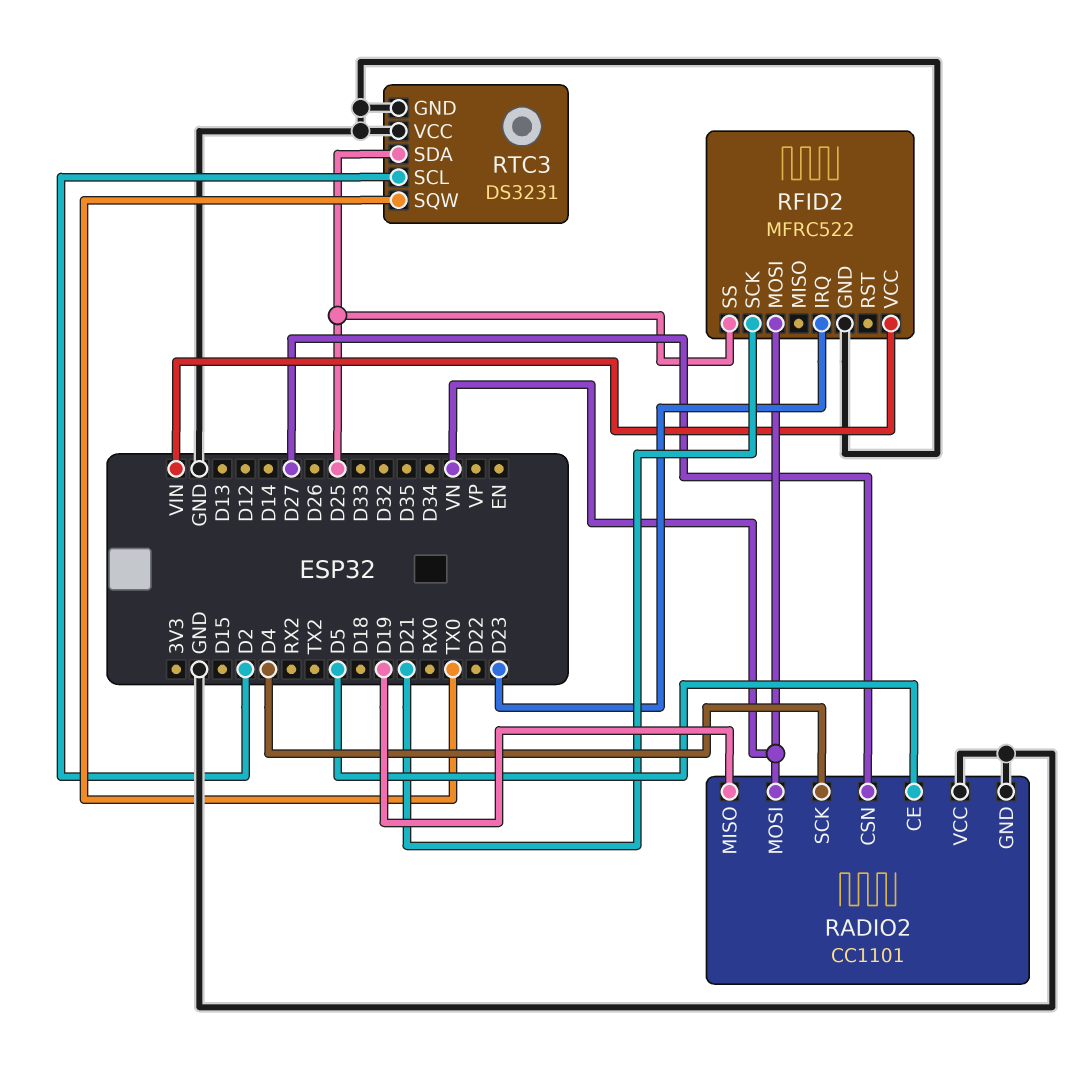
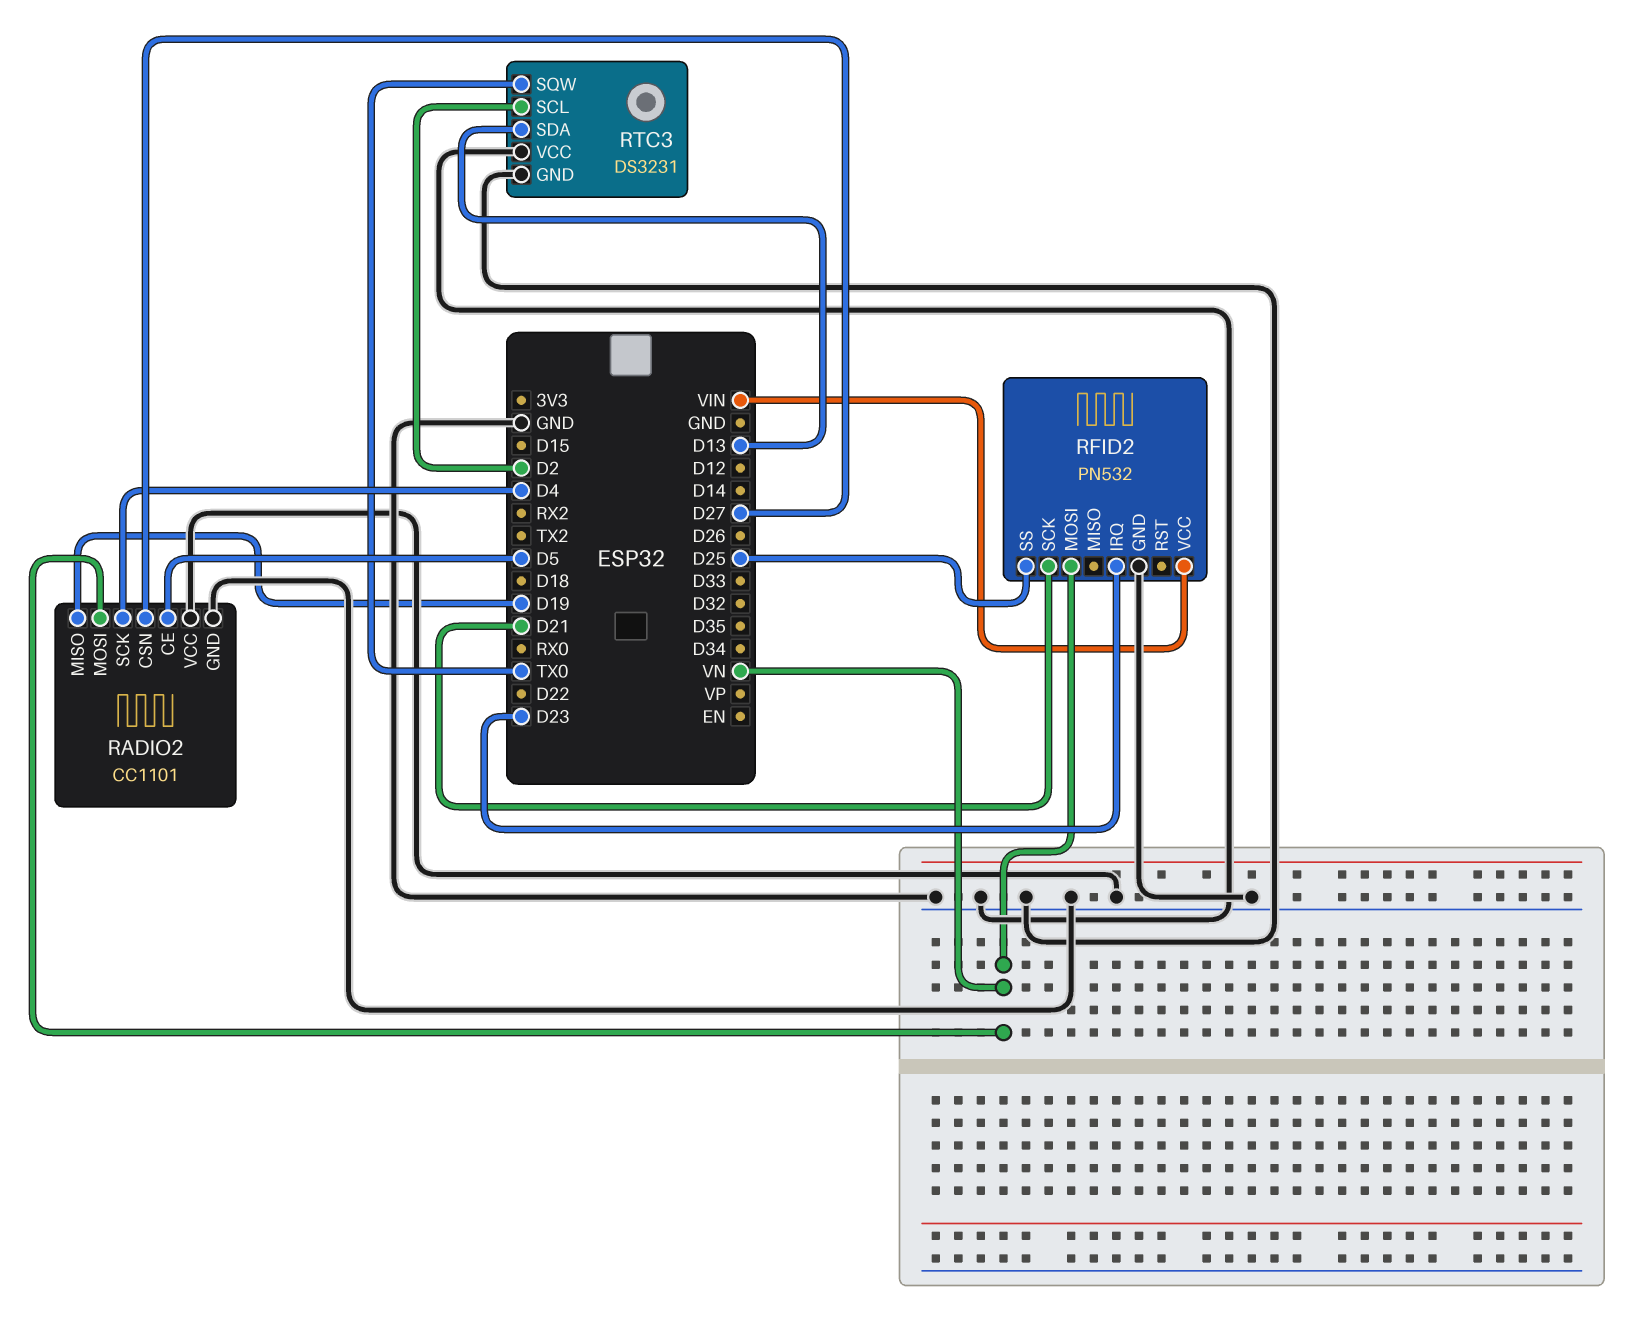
RFID2: MFRC522 -> PN532
RTC3 pin SDA: D25 -> D13

